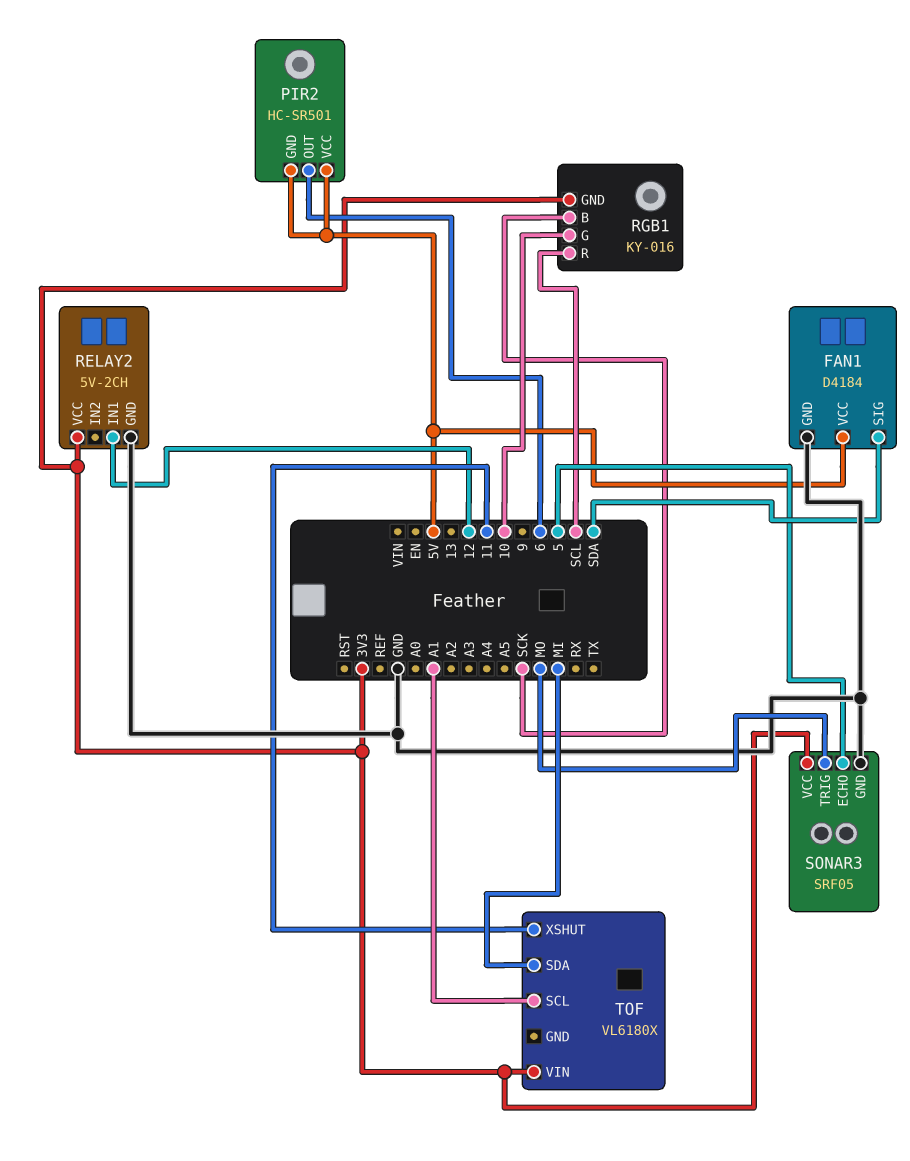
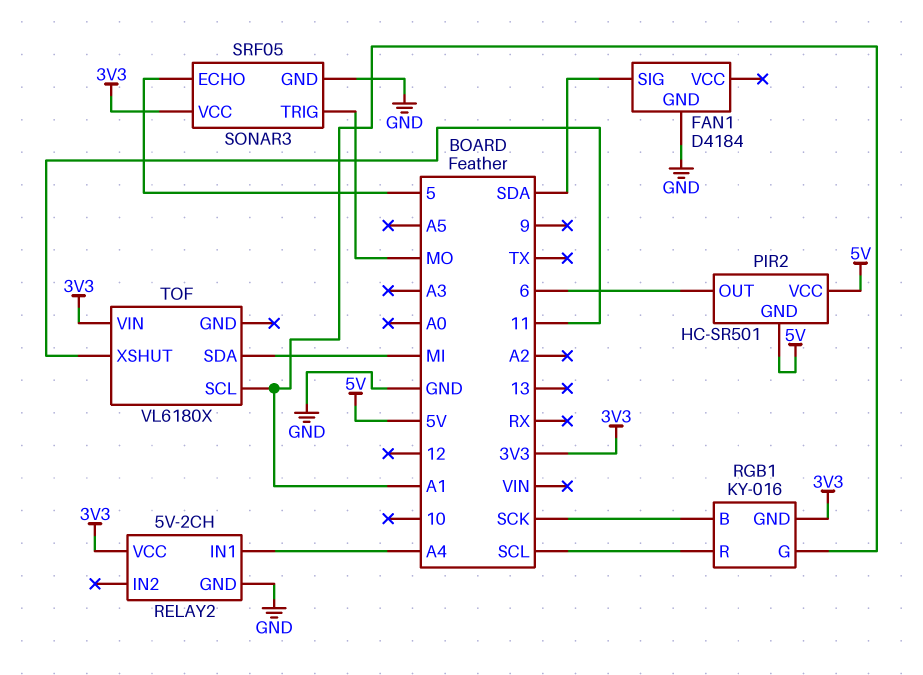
FAN1 pin VCC: 5V -> none
RELAY2 pin IN1: 12 -> A4
RGB1 pin G: 10 -> A1

